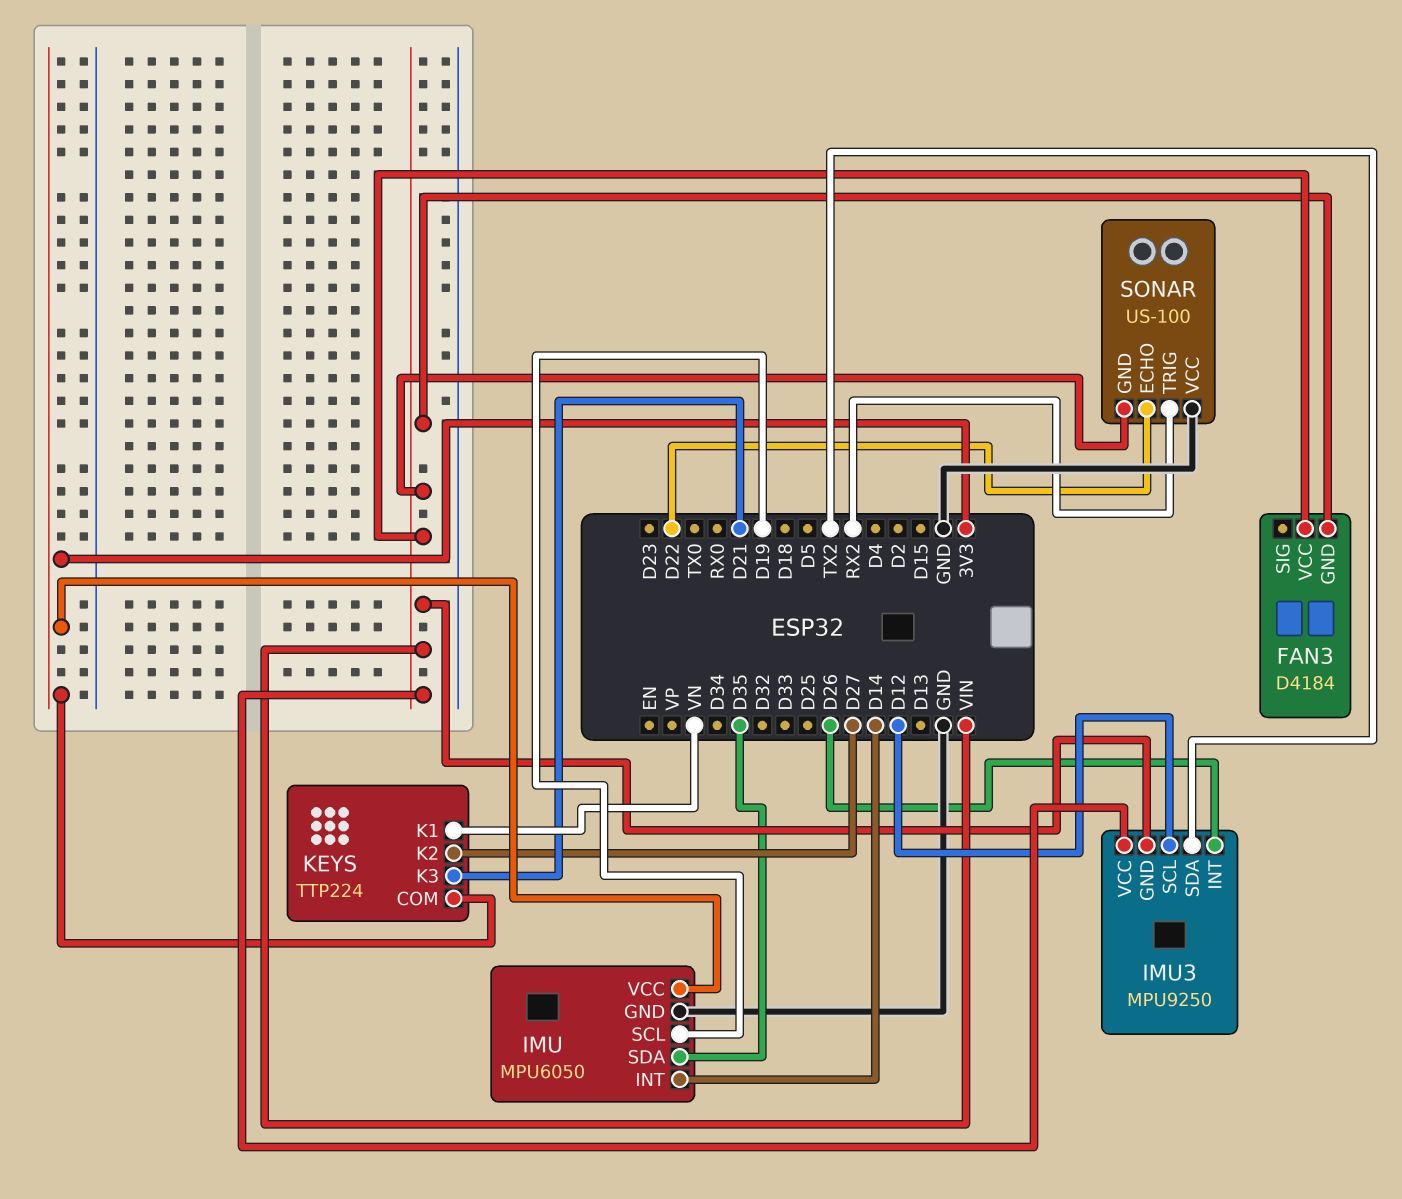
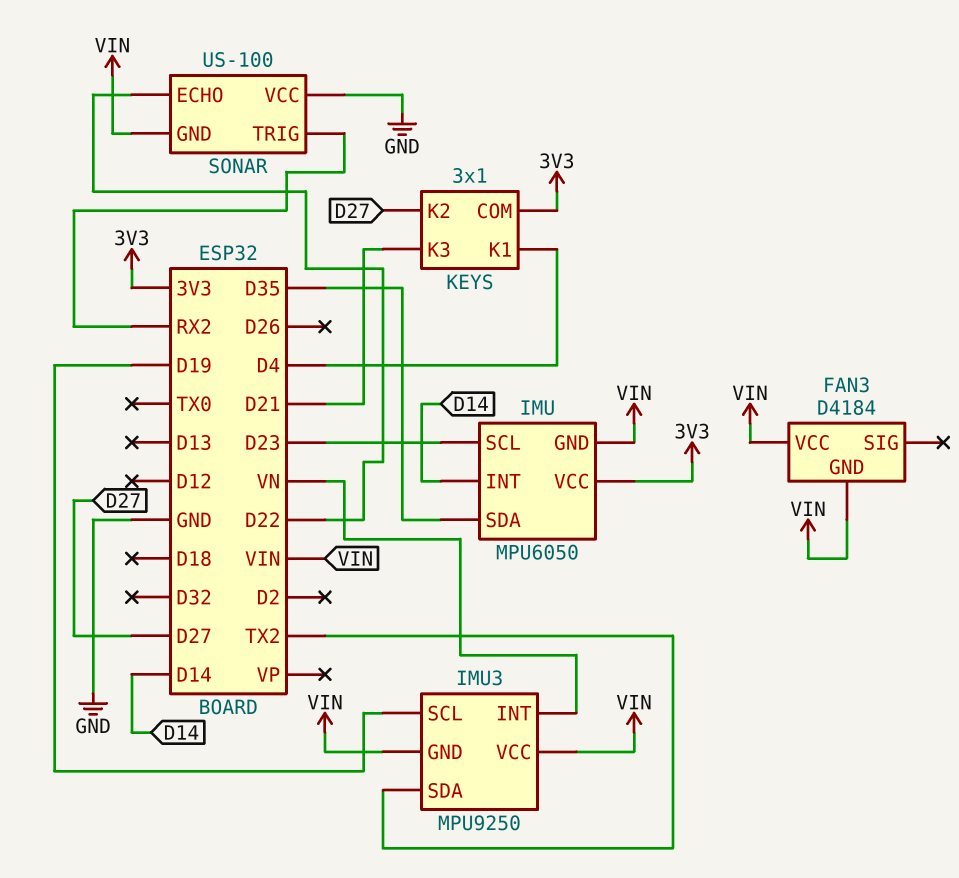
IMU pin GND: GND -> VIN
IMU pin SCL: D19 -> D23
IMU3 pin INT: D26 -> VN
IMU3 pin SCL: D12 -> D19
KEYS: TTP224 -> 3x1
KEYS pin K1: VN -> D4

